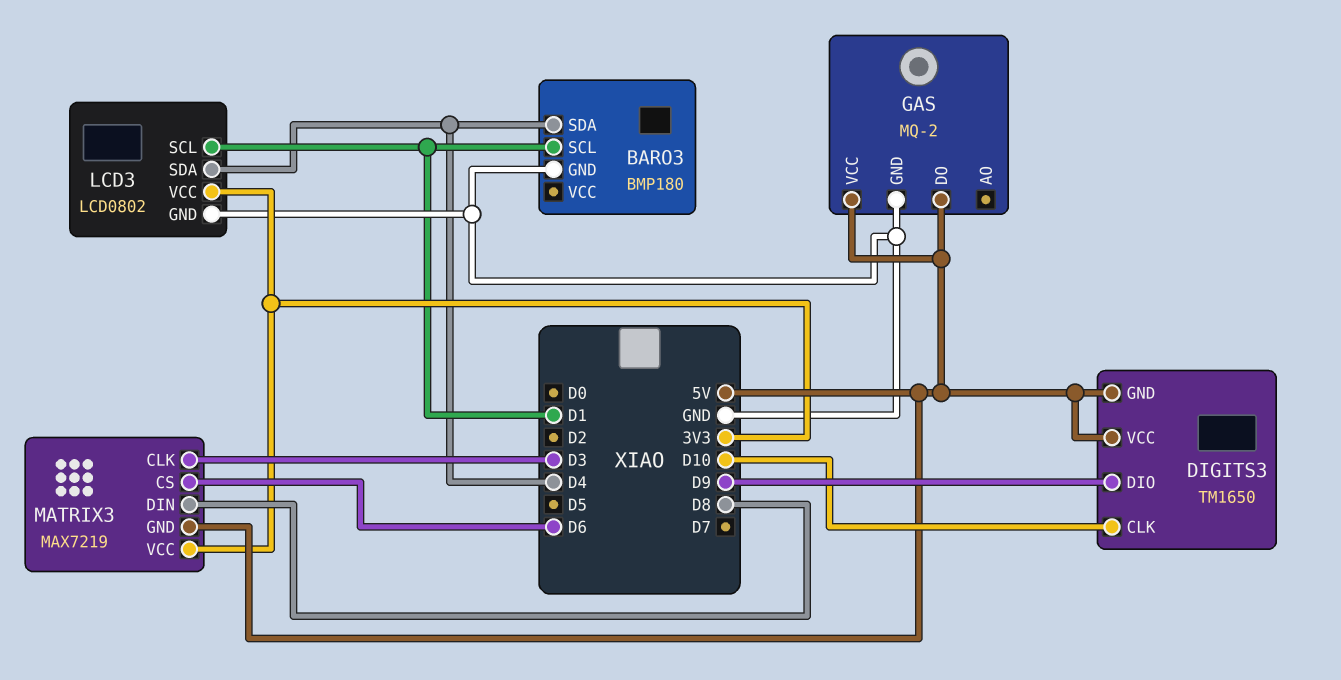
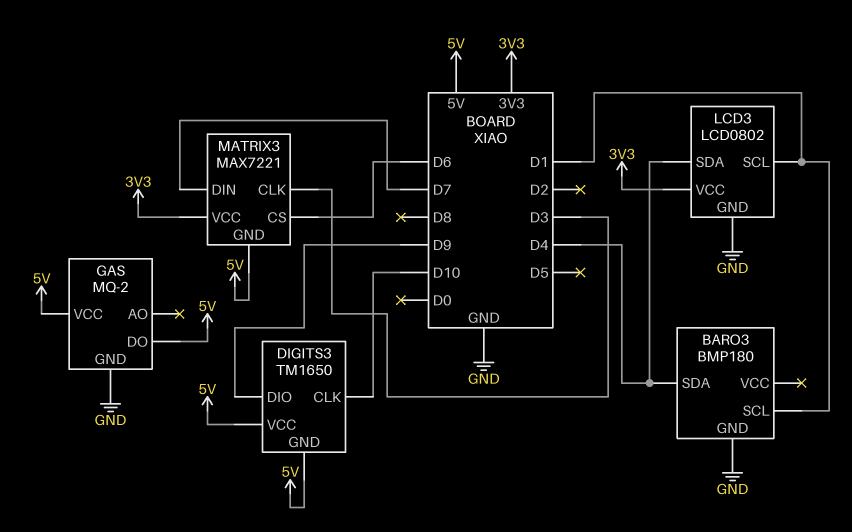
MATRIX3: MAX7219 -> MAX7221
MATRIX3 pin DIN: D8 -> D7

